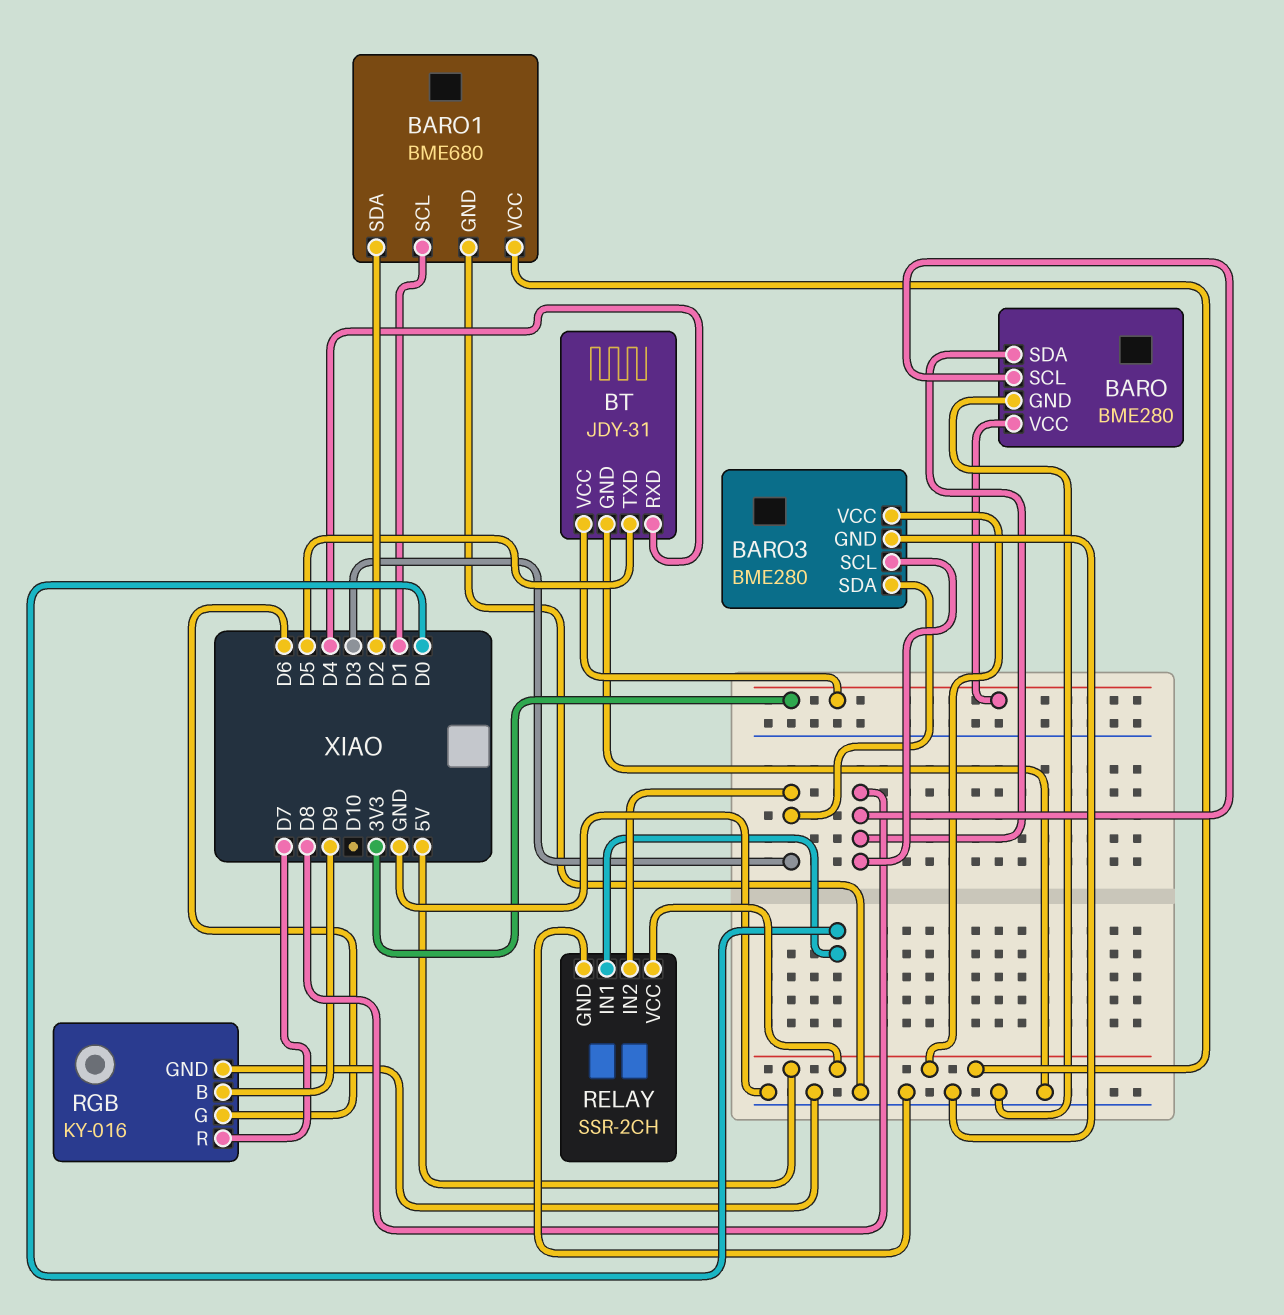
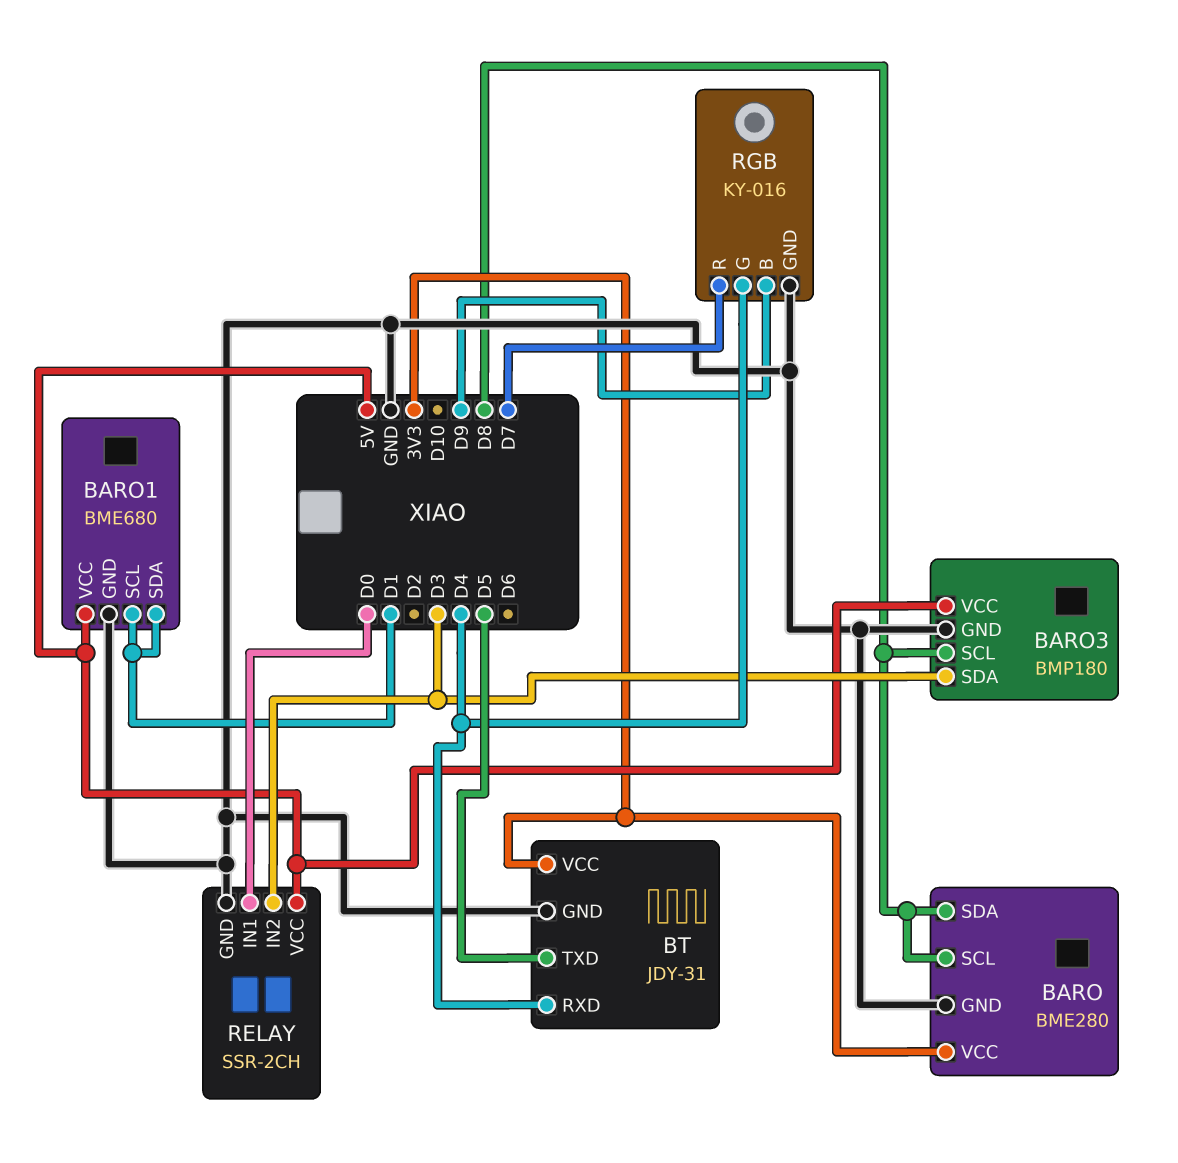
BARO1 pin SDA: D2 -> D1
BARO3: BME280 -> BMP180
RGB pin G: D6 -> D4

